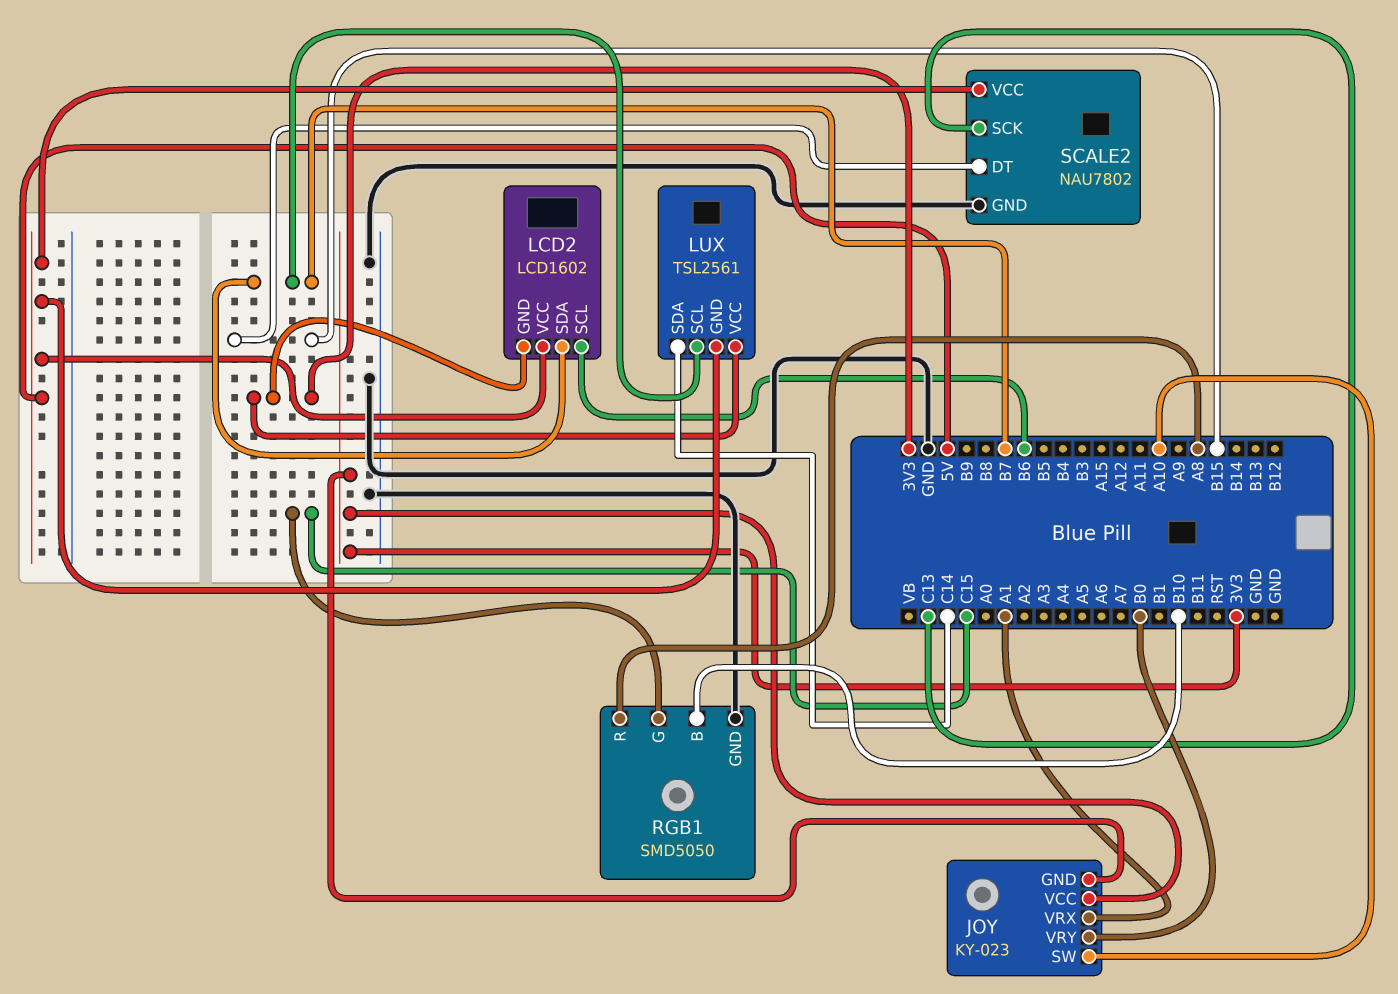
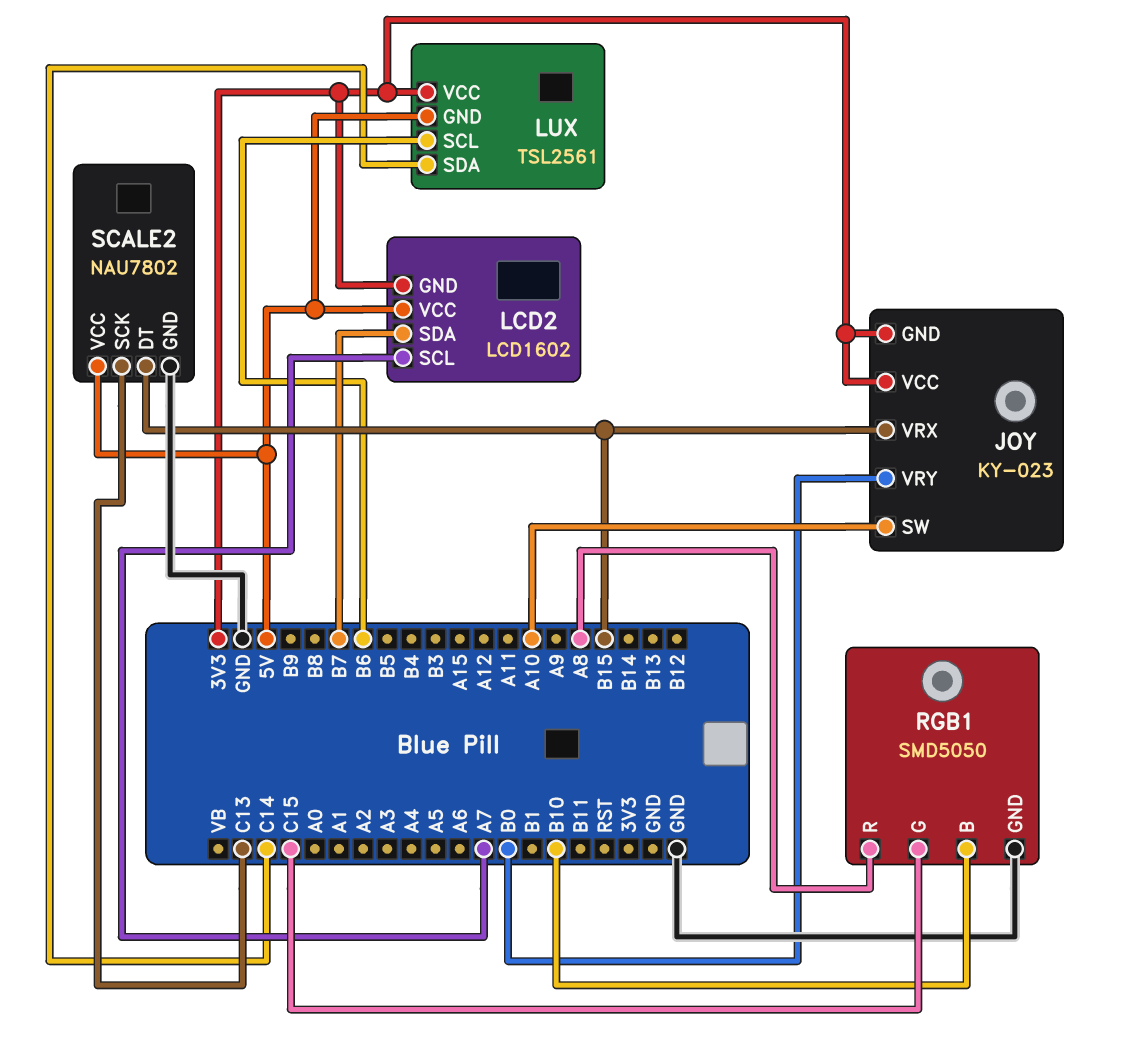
JOY pin VRX: A1 -> B15
LCD2 pin SCL: B6 -> A7
LUX pin SCL: B7 -> B6

